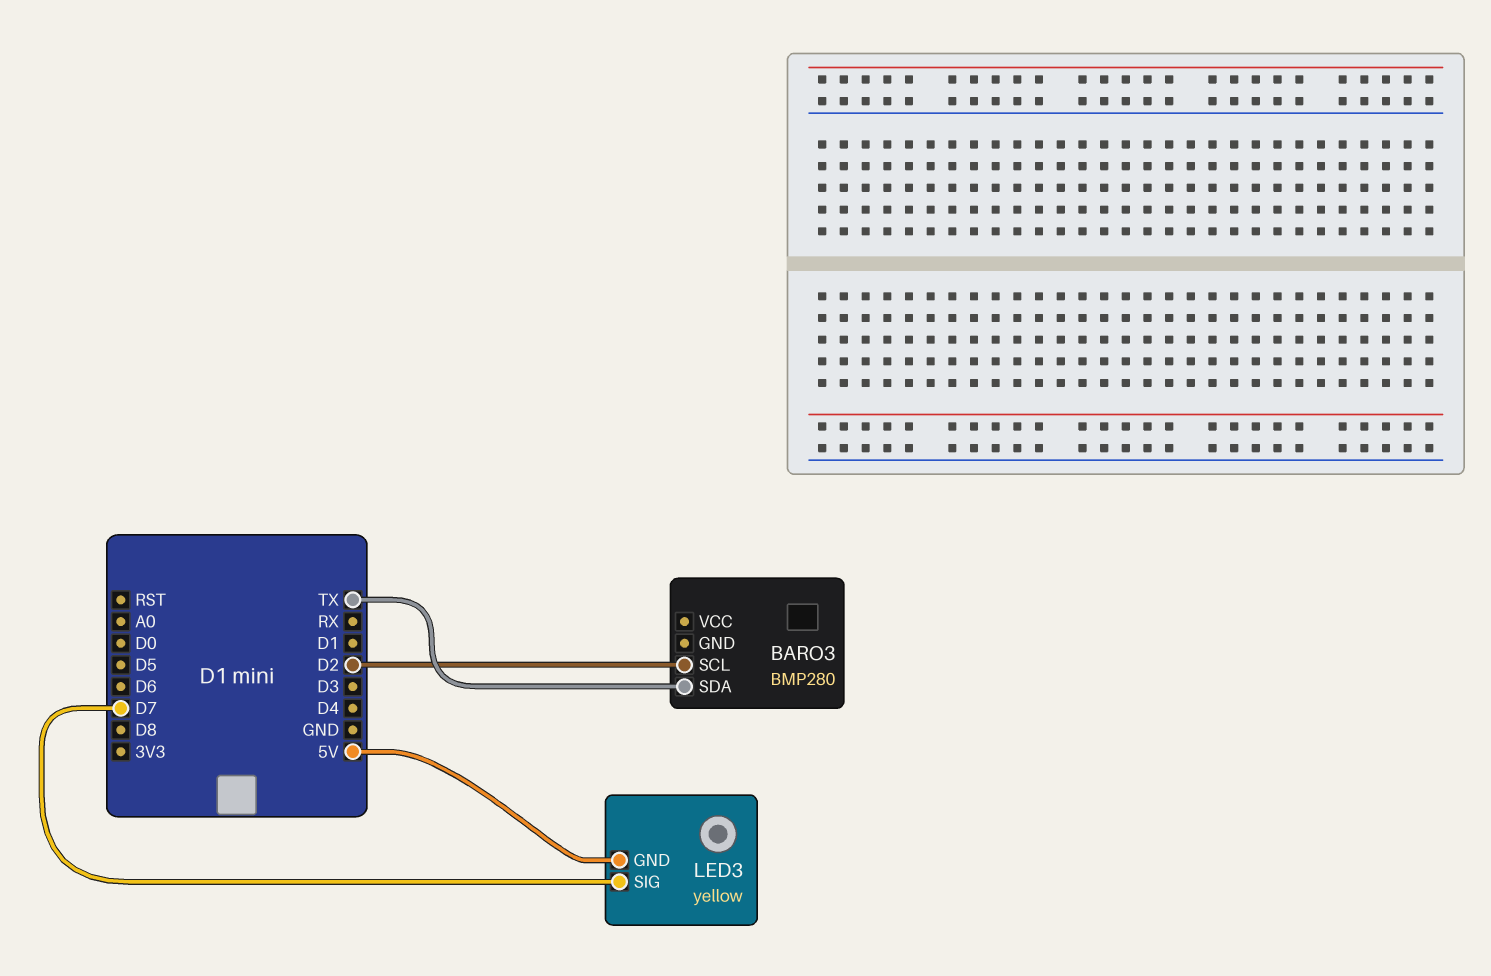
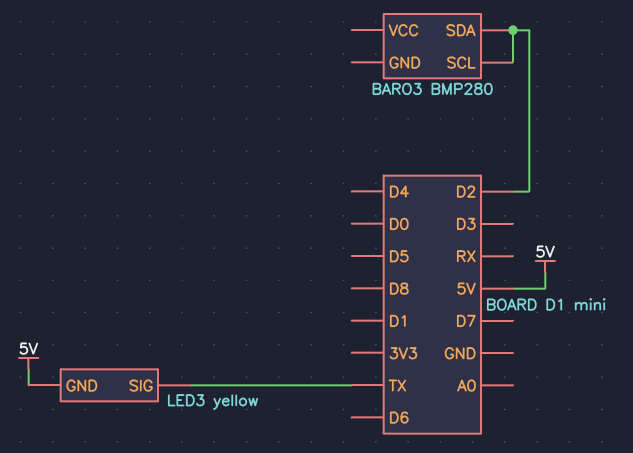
BARO3 pin SDA: TX -> D2
LED3 pin SIG: D7 -> TX

